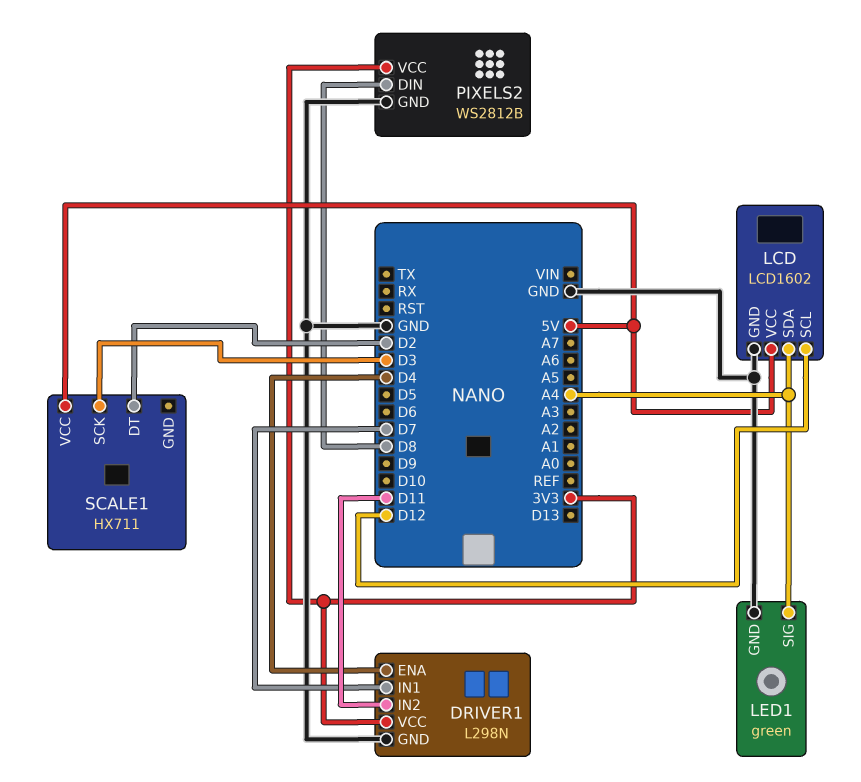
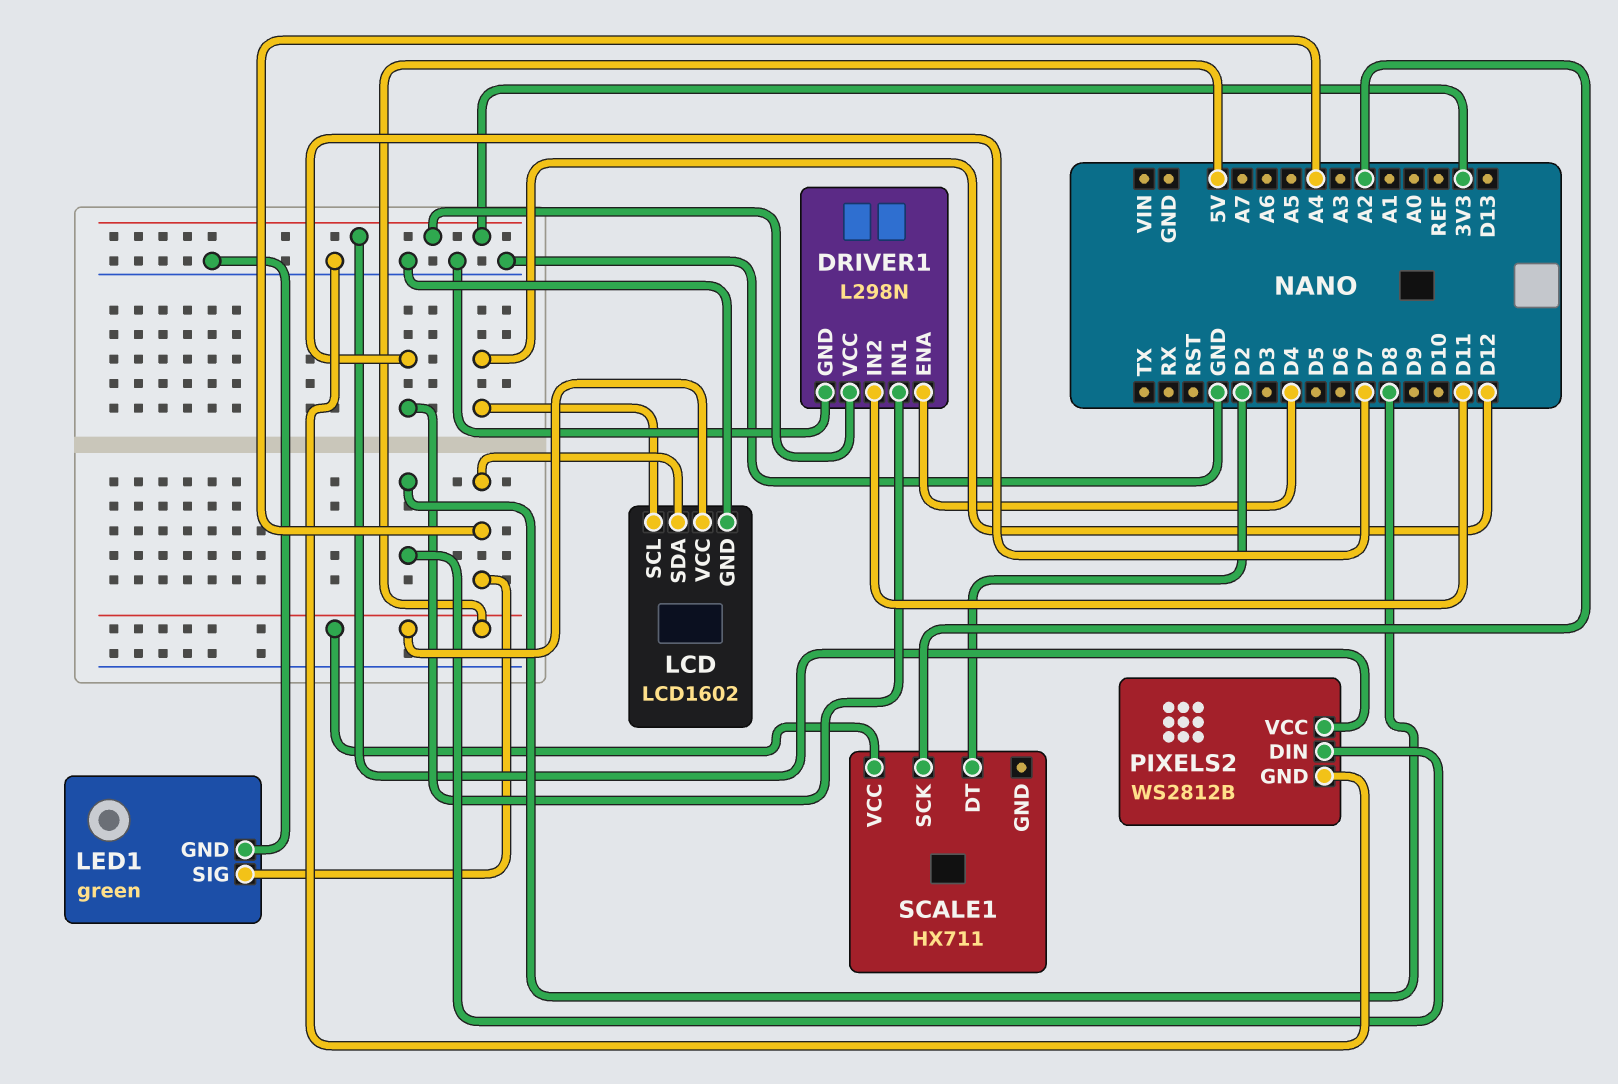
SCALE1 pin SCK: D3 -> A2

